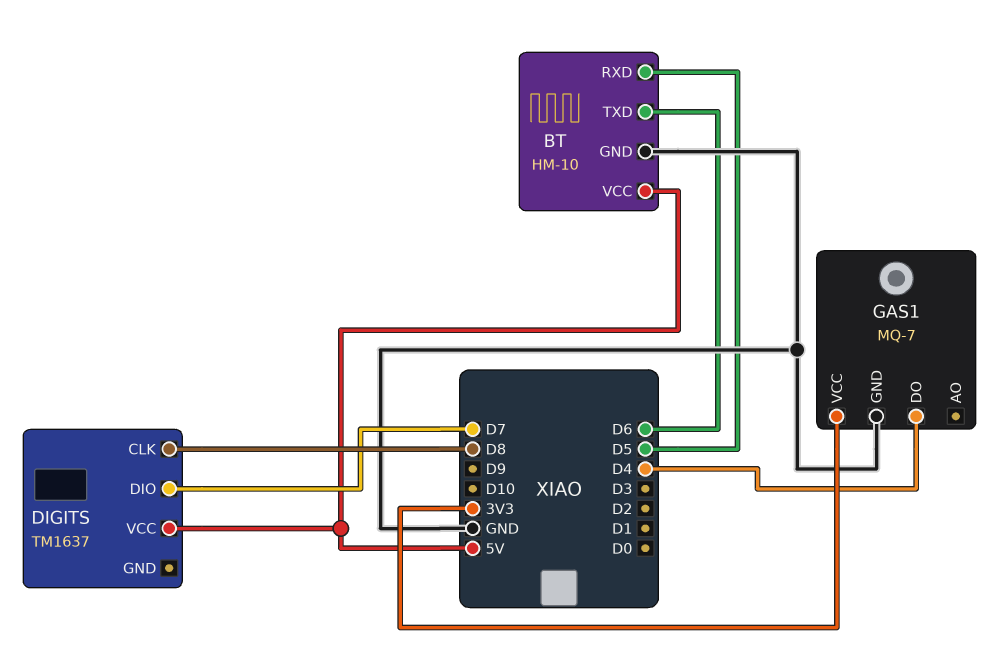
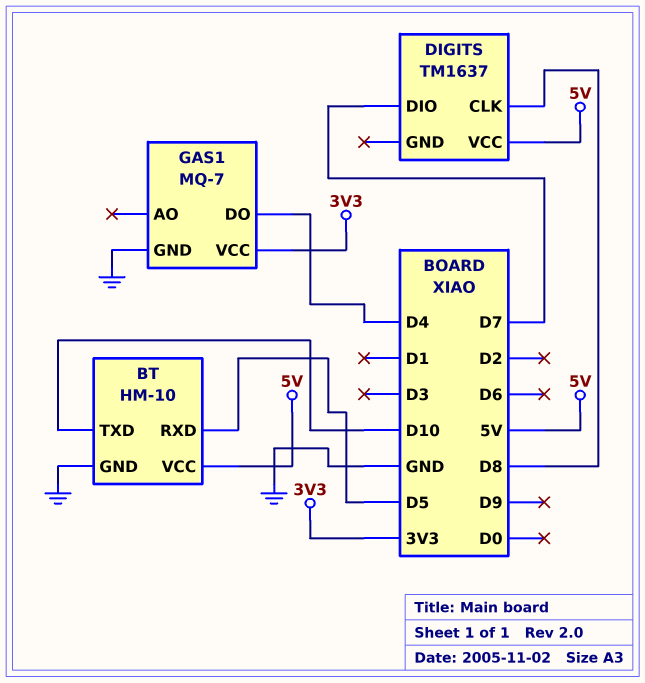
BT pin TXD: D6 -> D10

